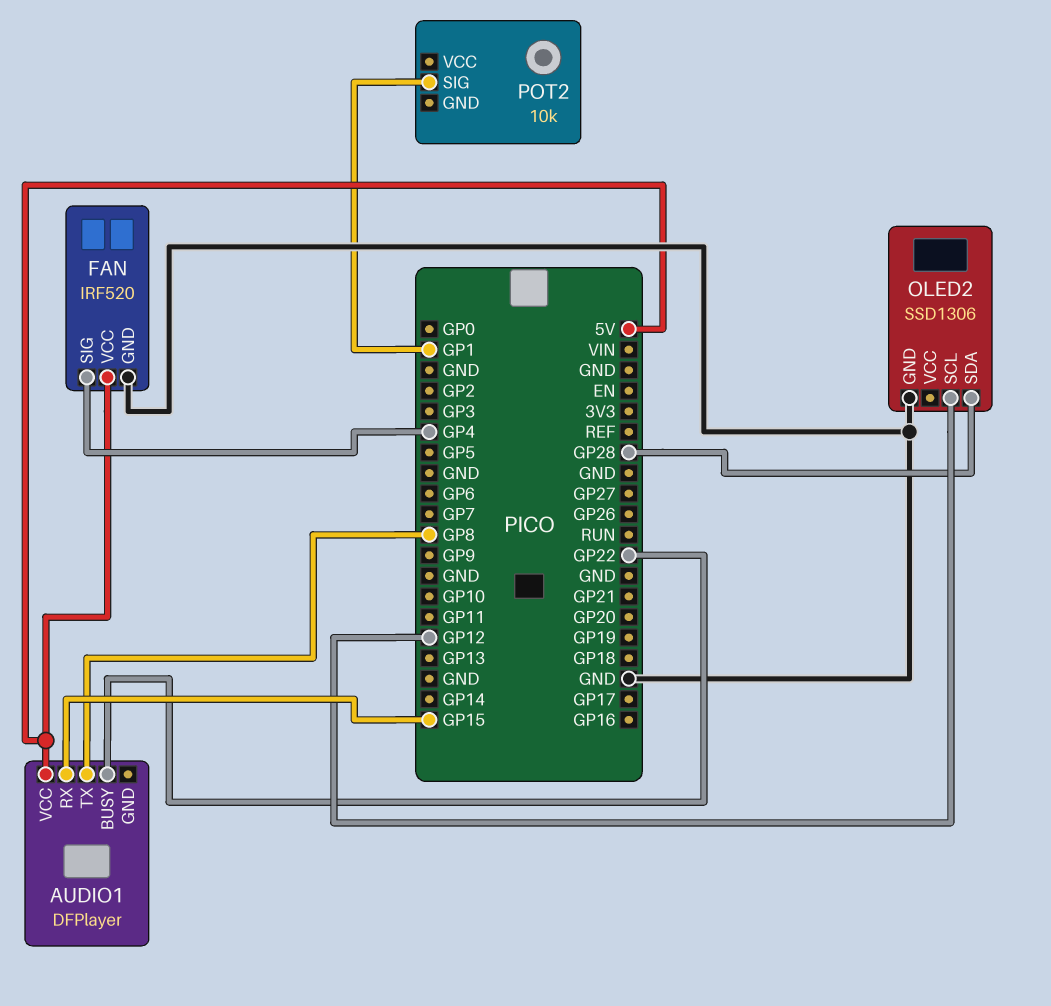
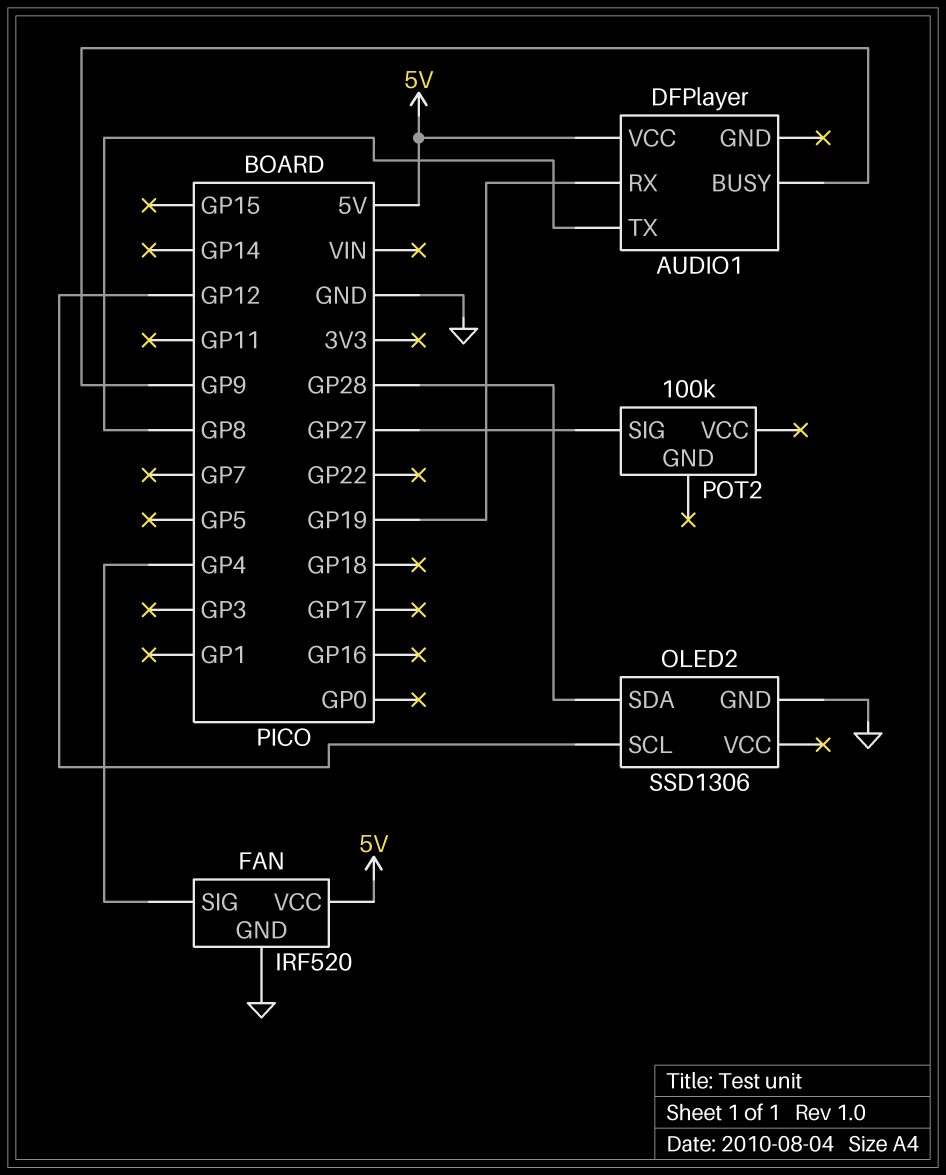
AUDIO1 pin BUSY: GP22 -> GP9
AUDIO1 pin RX: GP15 -> GP19
POT2: 10k -> 100k
POT2 pin SIG: GP1 -> GP27

